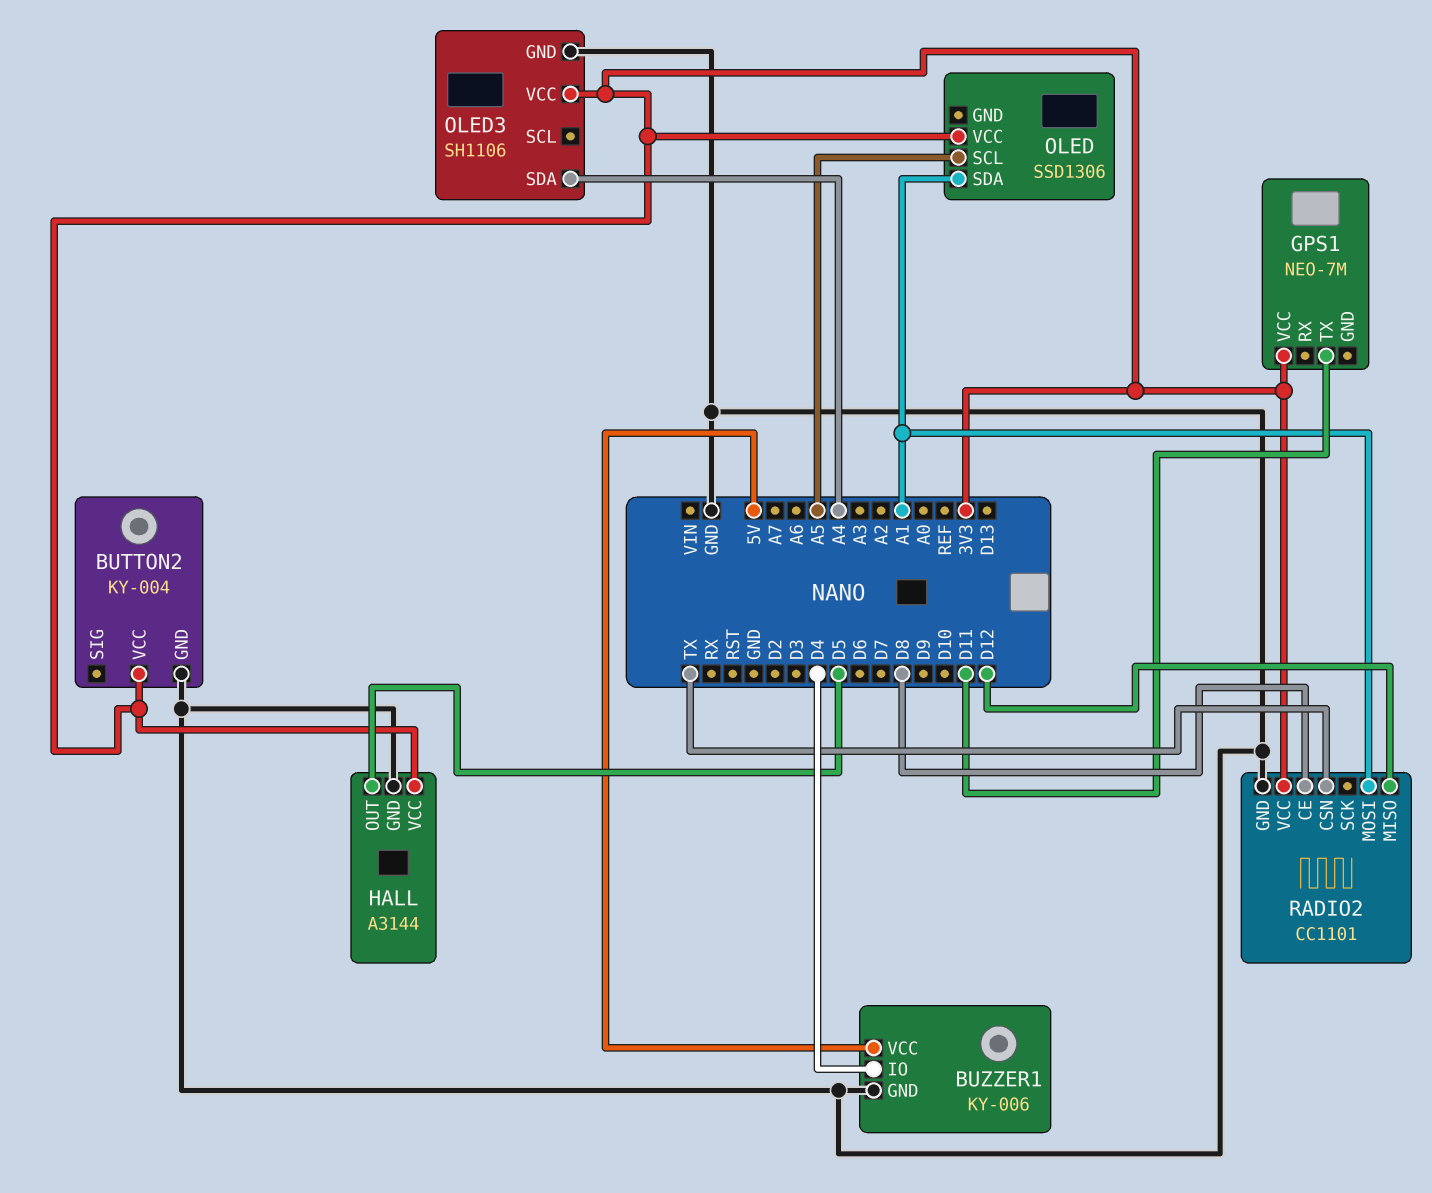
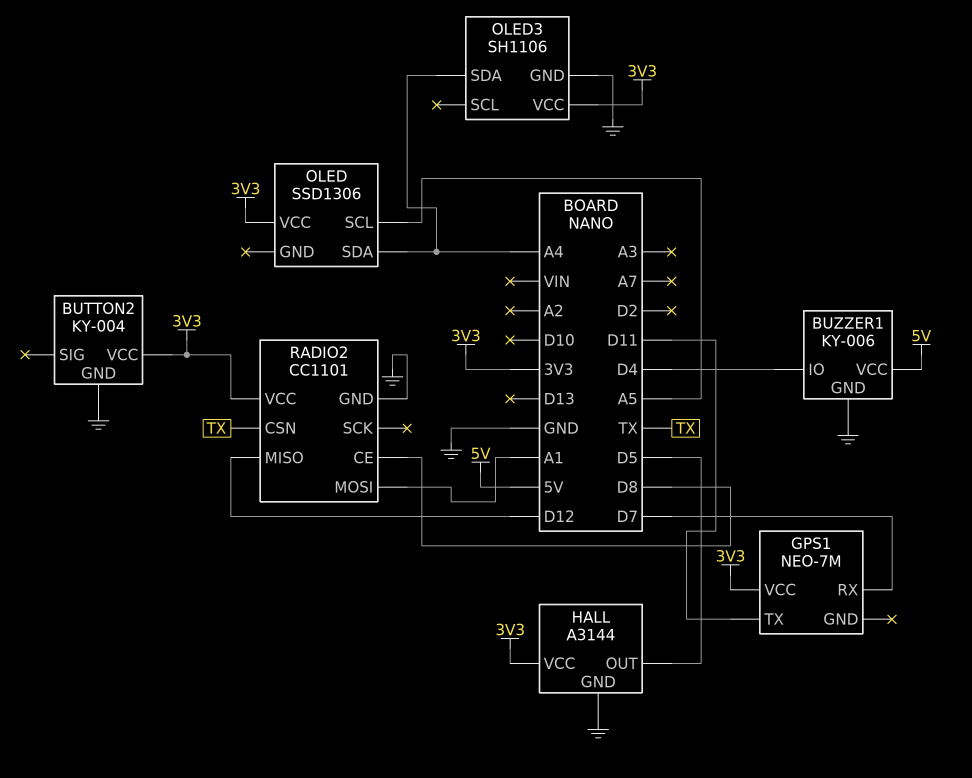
GPS1 pin RX: none -> D7
OLED pin SDA: A1 -> A4

